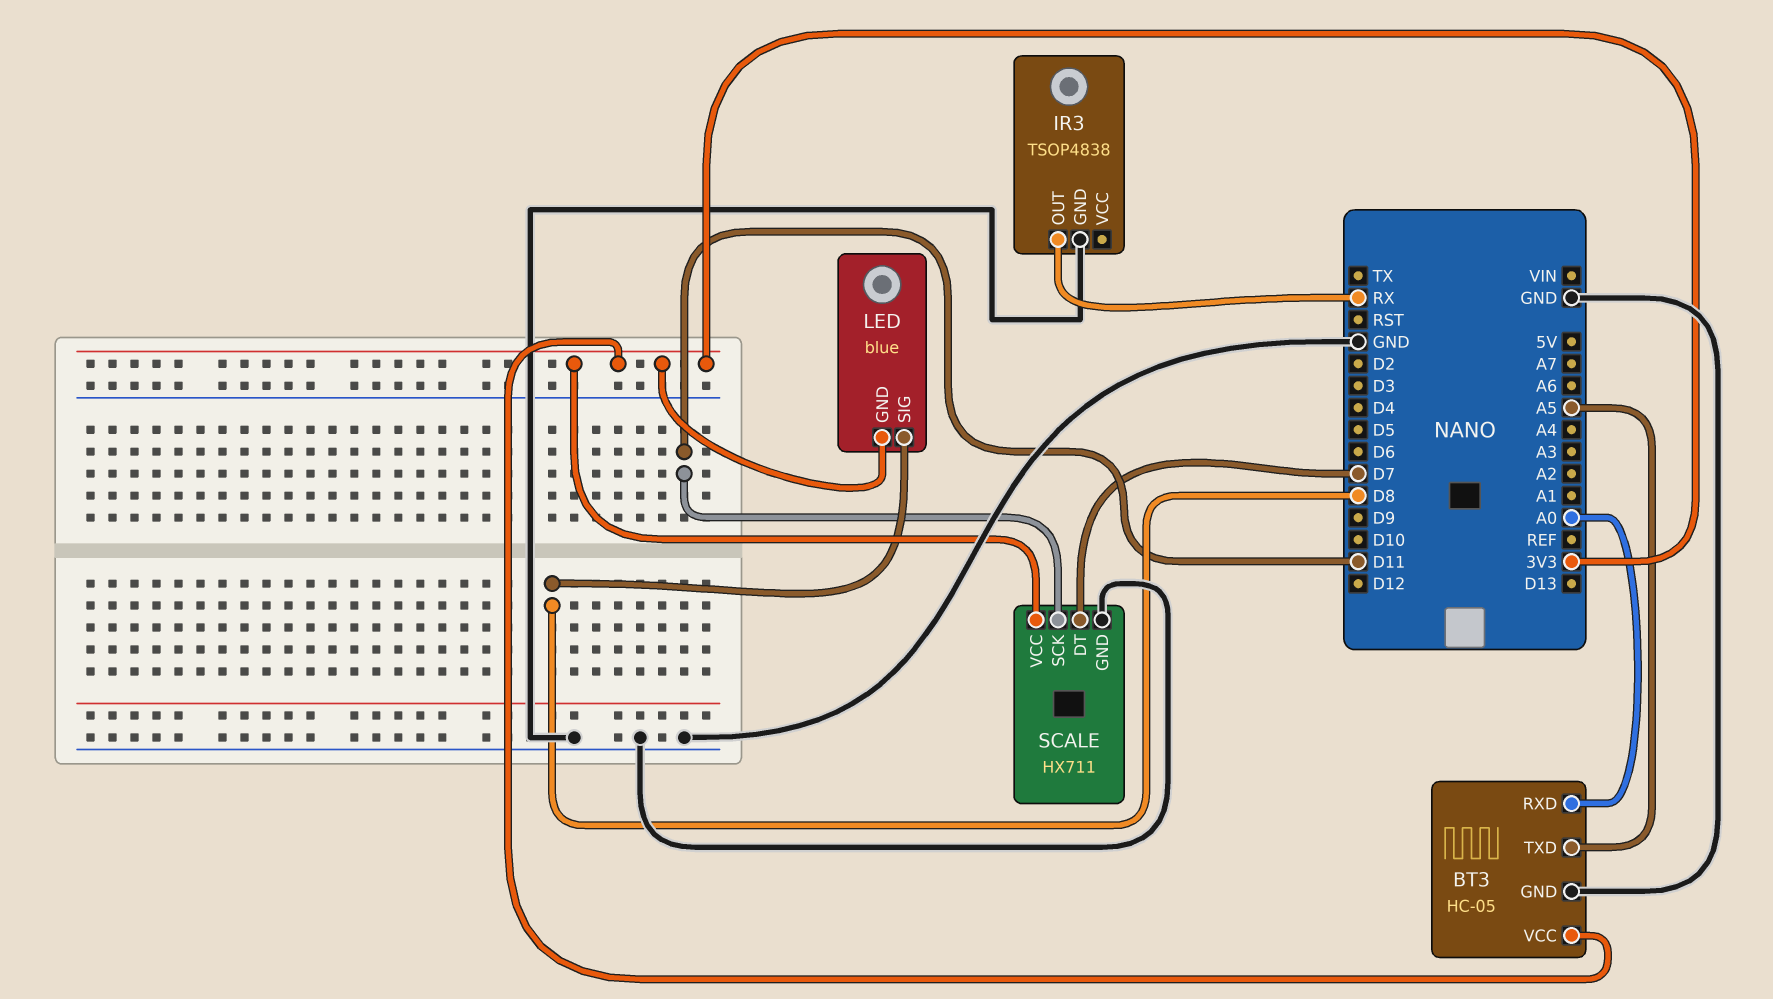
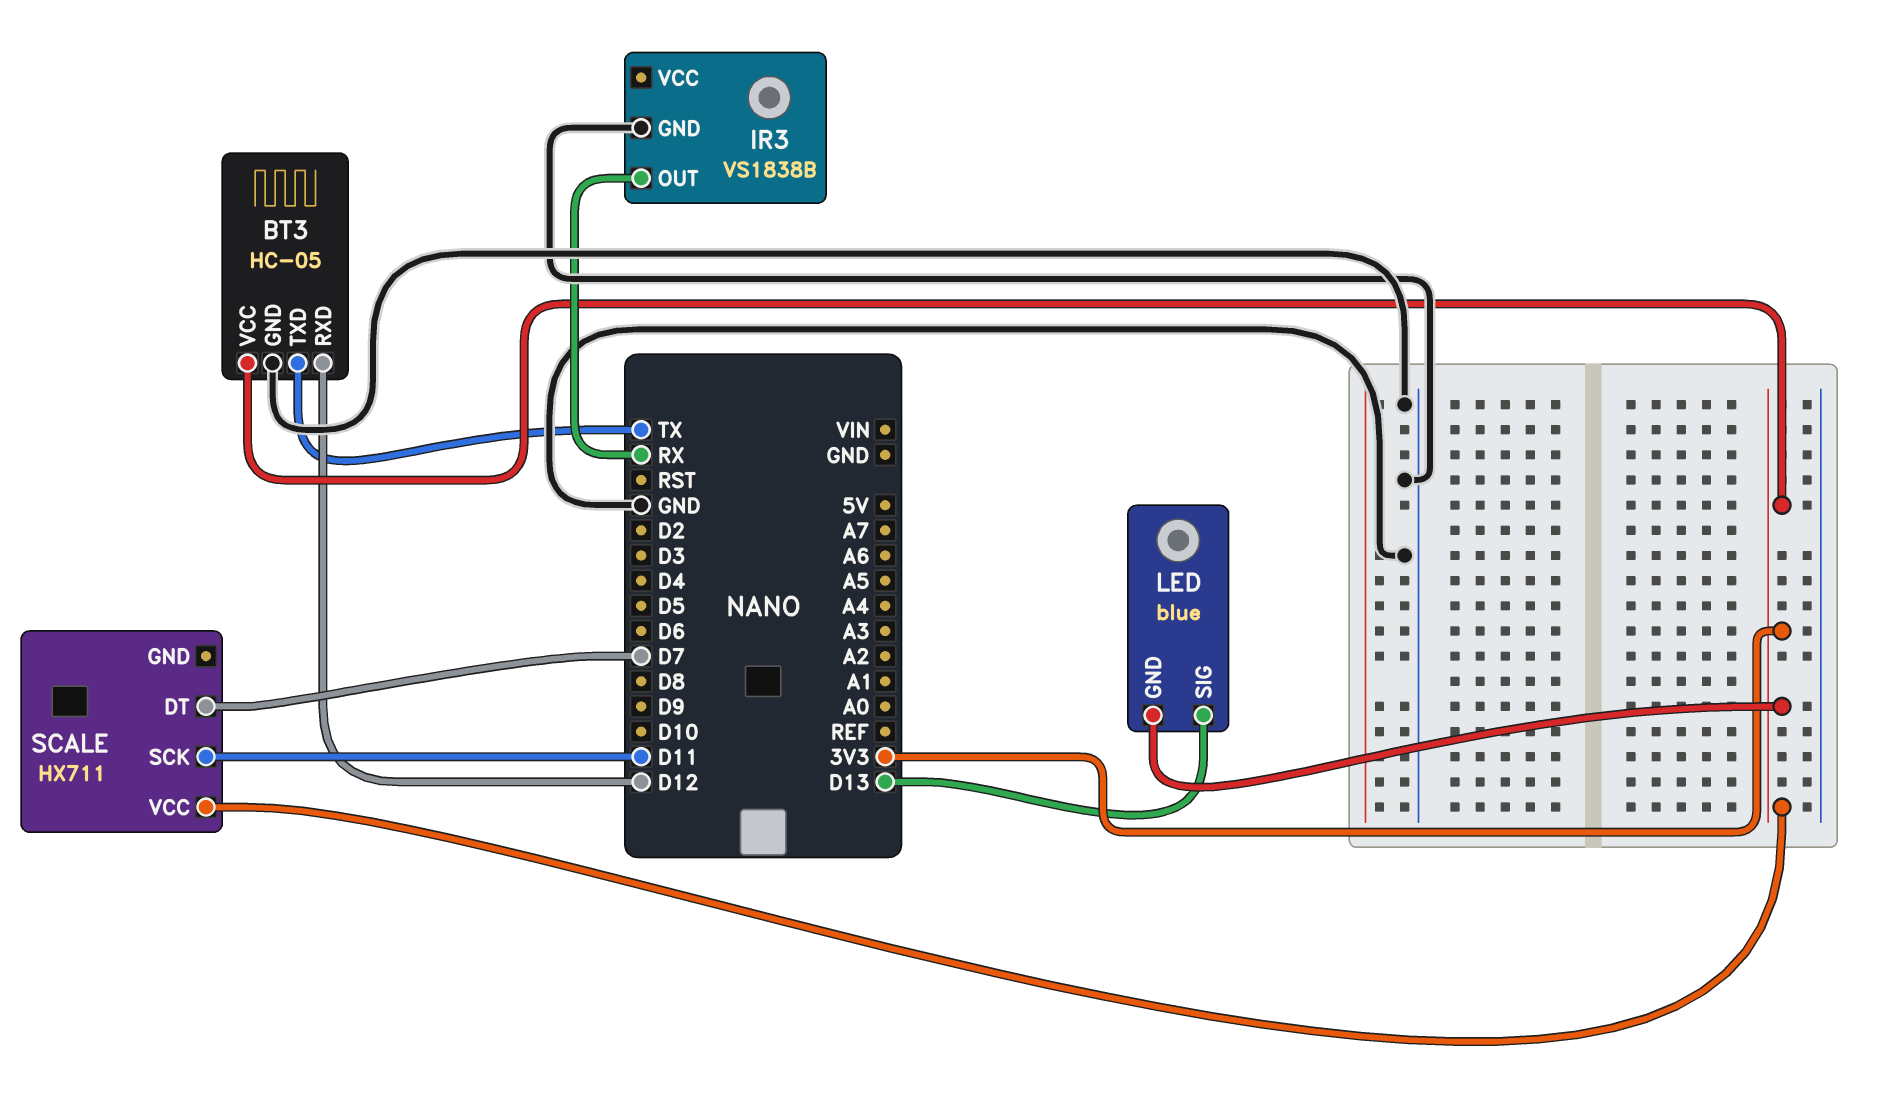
BT3 pin RXD: A0 -> D12
BT3 pin TXD: A5 -> TX
IR3: TSOP4838 -> VS1838B
LED pin SIG: D8 -> D13
SCALE pin GND: GND -> none

